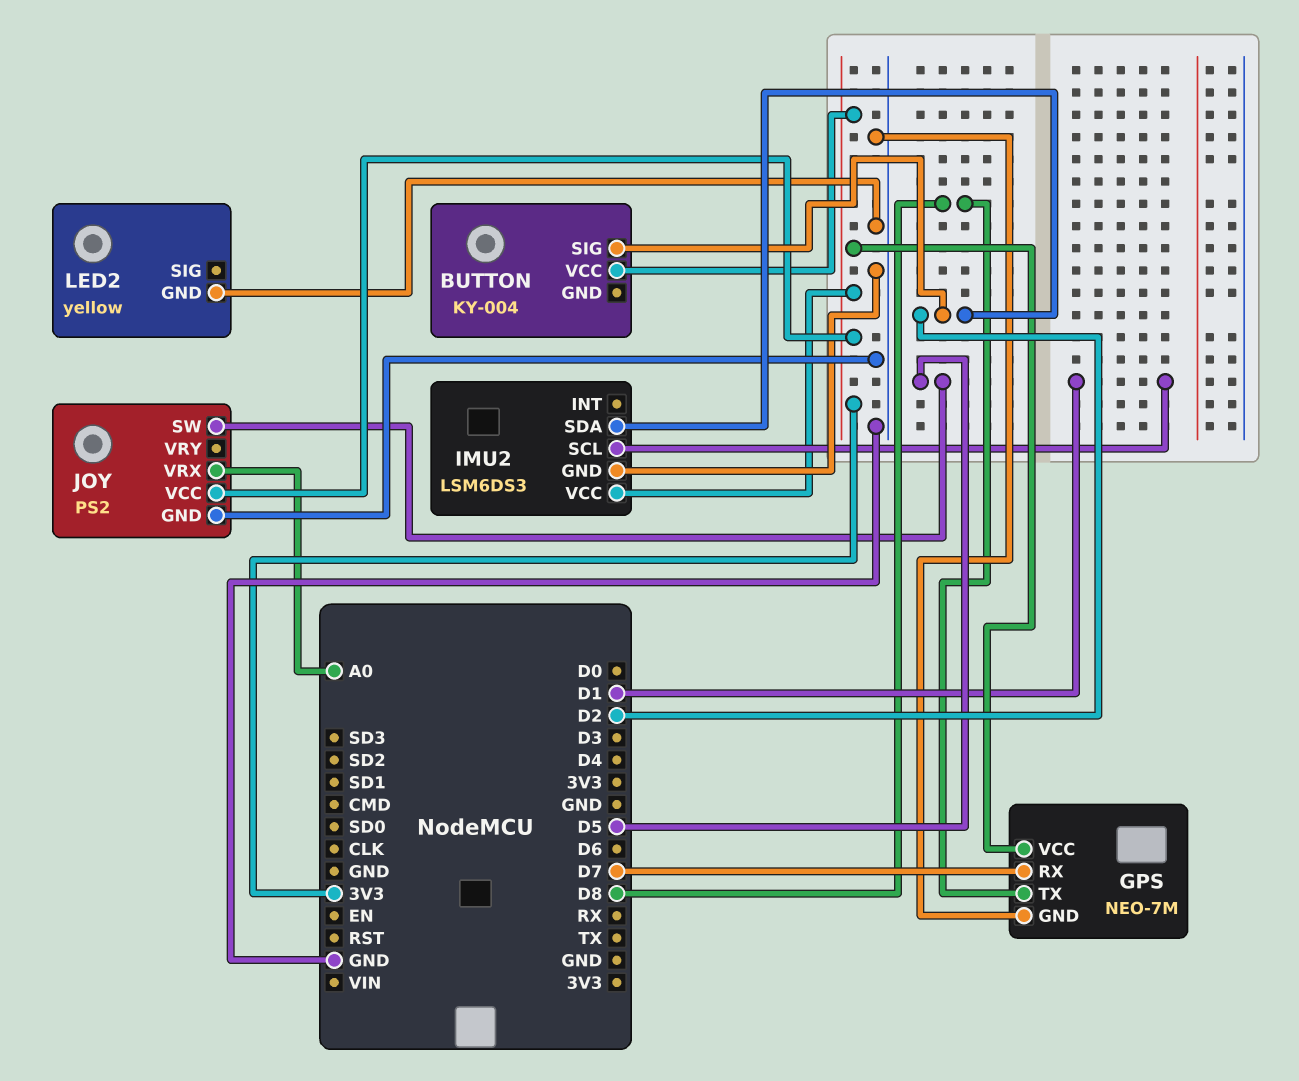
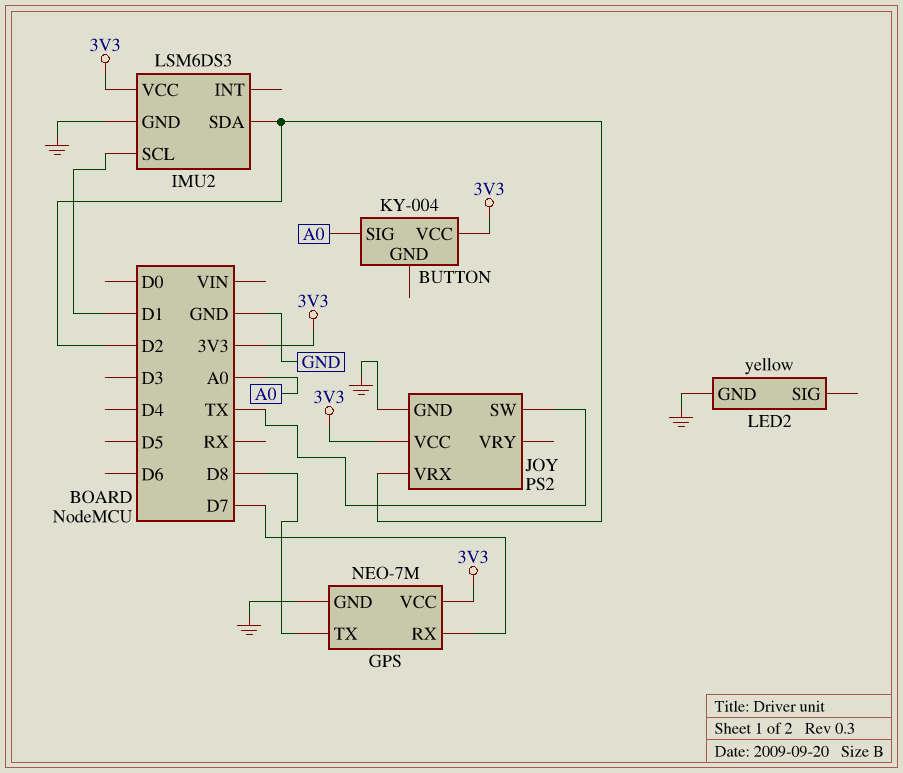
BUTTON pin SIG: D2 -> A0
JOY pin SW: D5 -> TX
JOY pin VRX: A0 -> D2

